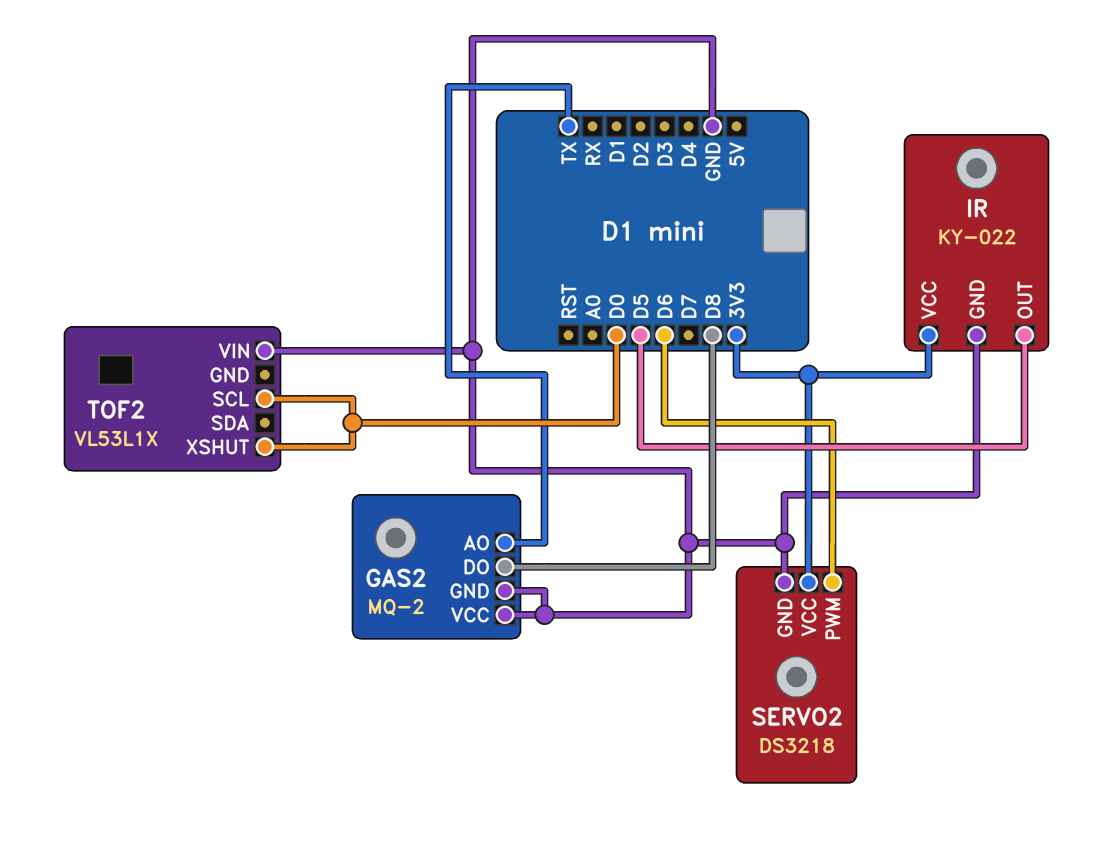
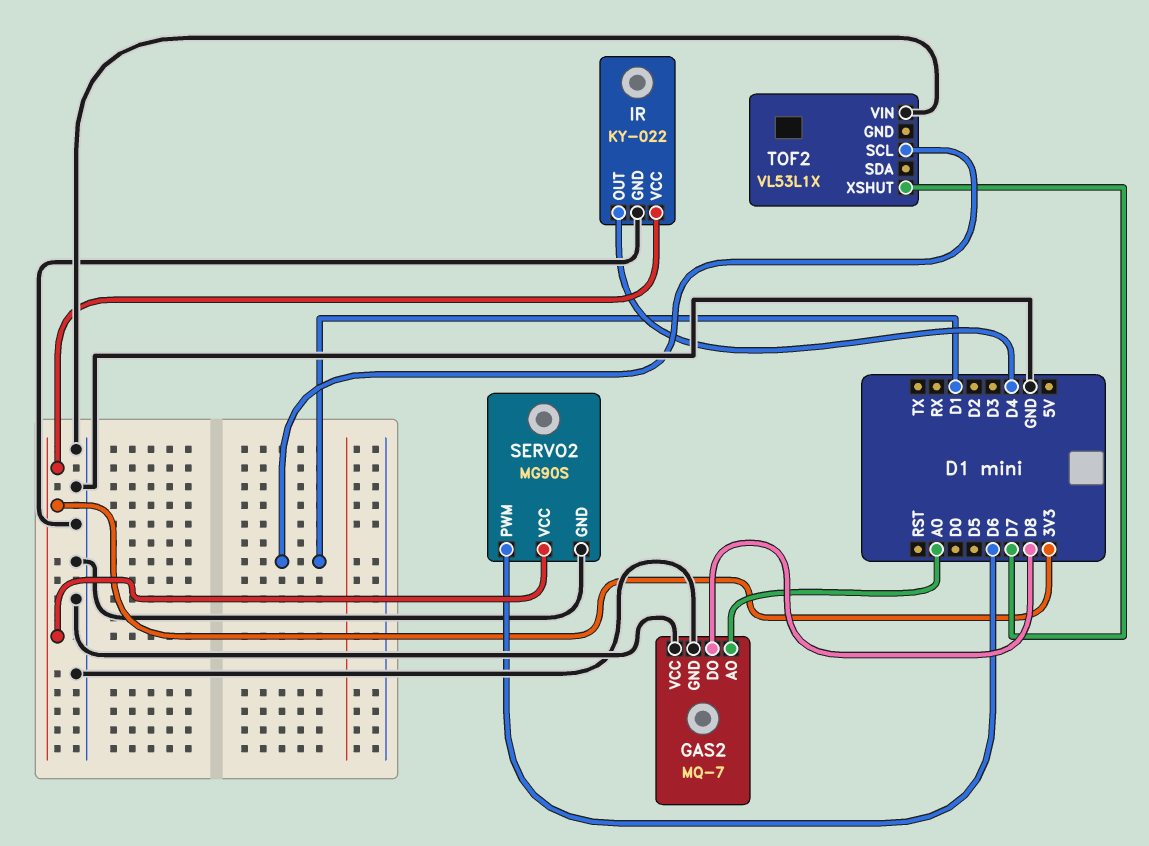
GAS2: MQ-2 -> MQ-7
GAS2 pin AO: TX -> A0
IR pin OUT: D5 -> D4
SERVO2: DS3218 -> MG90S
TOF2 pin SCL: D0 -> D1
TOF2 pin XSHUT: D0 -> D7

